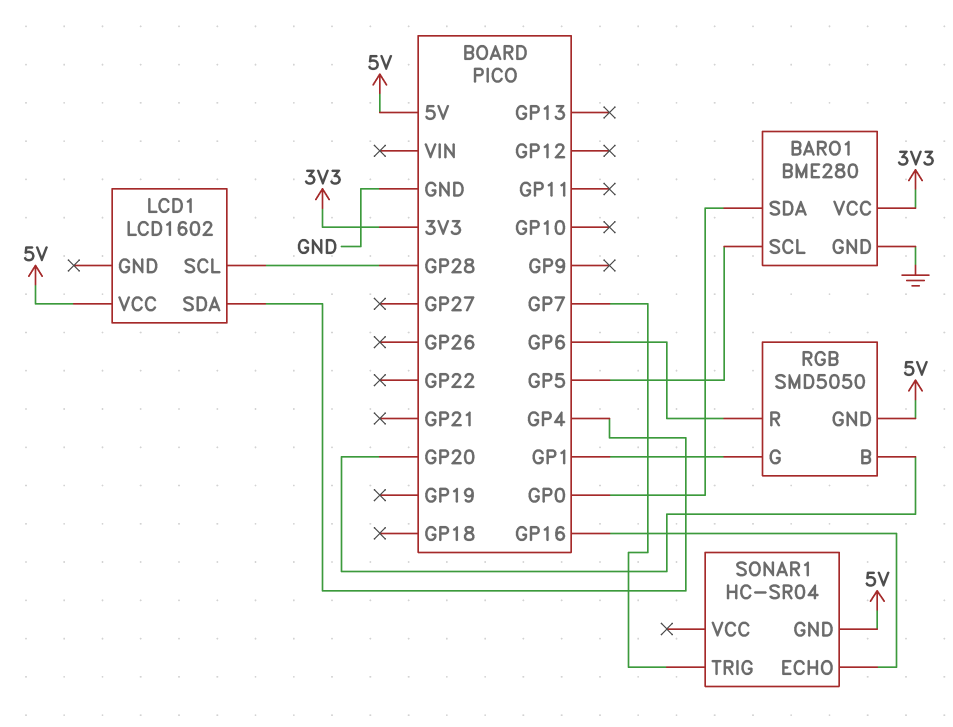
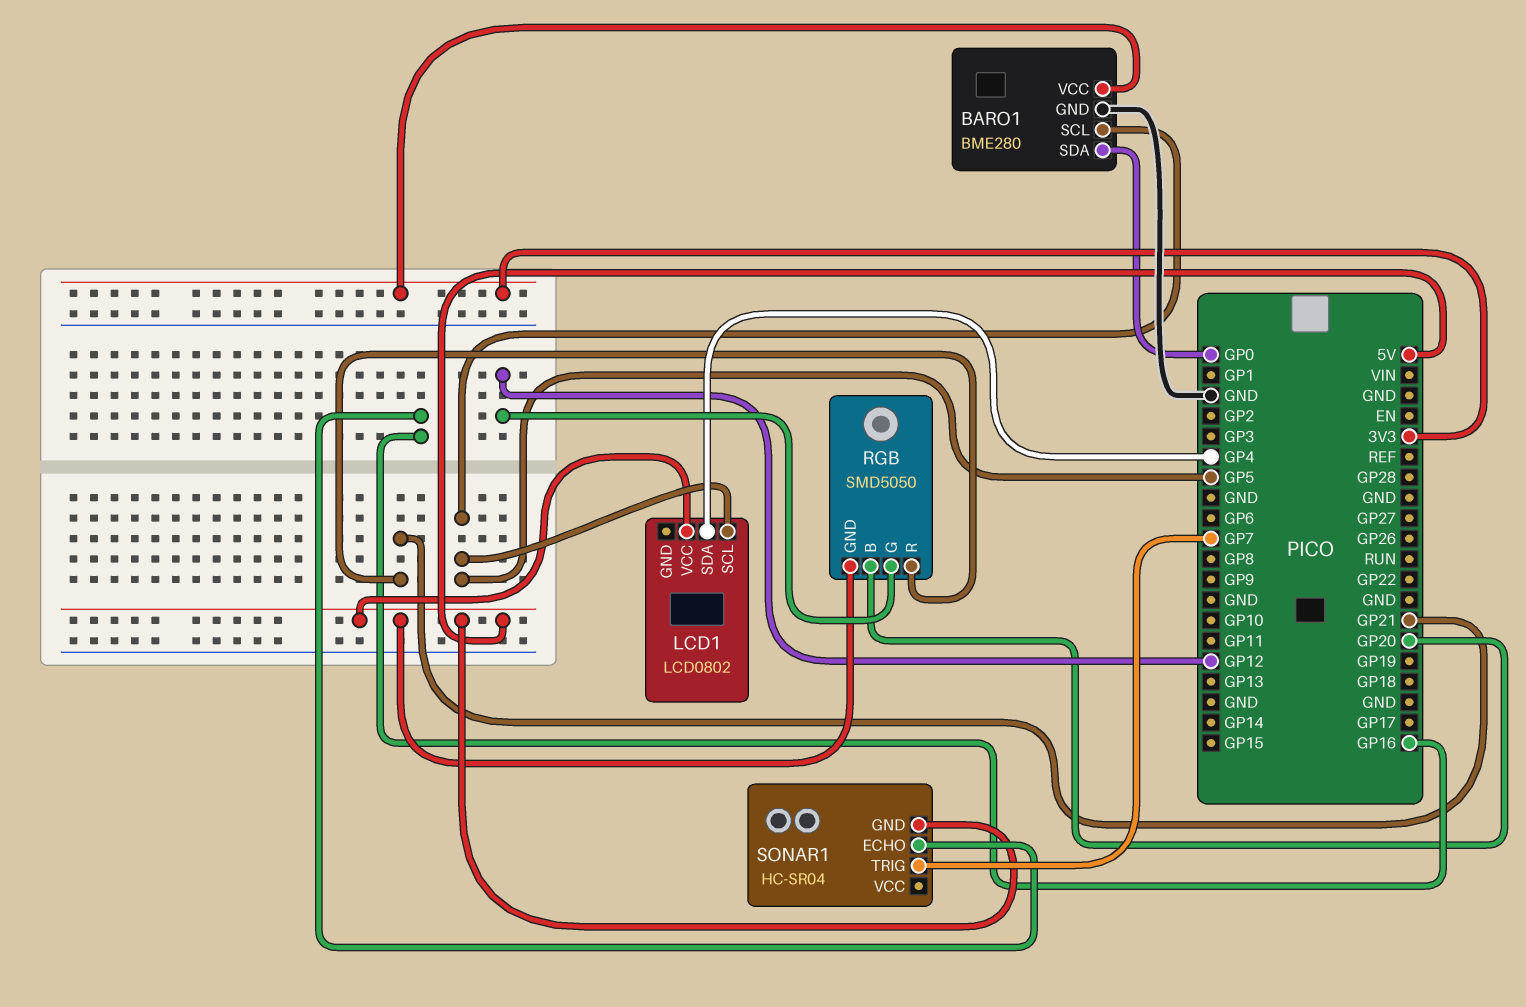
LCD1: LCD1602 -> LCD0802
LCD1 pin SCL: GP28 -> GP5
RGB pin G: GP1 -> GP12
RGB pin R: GP6 -> GP21

